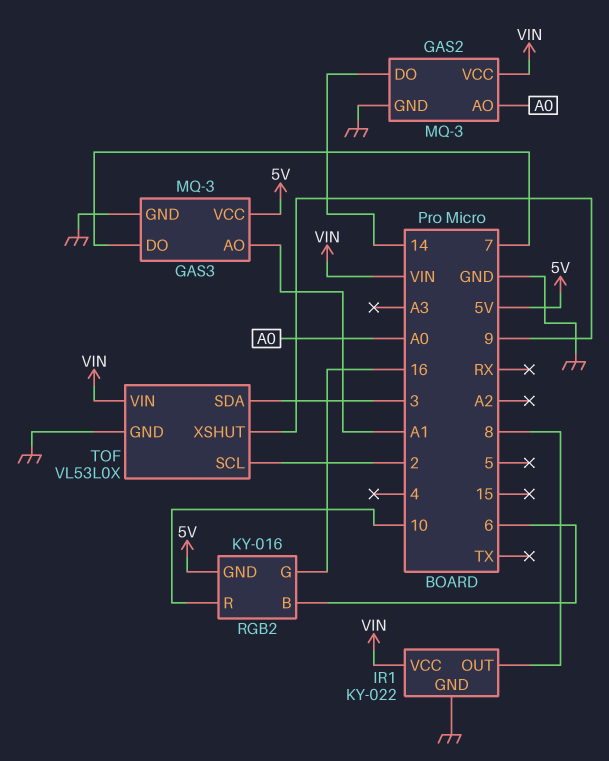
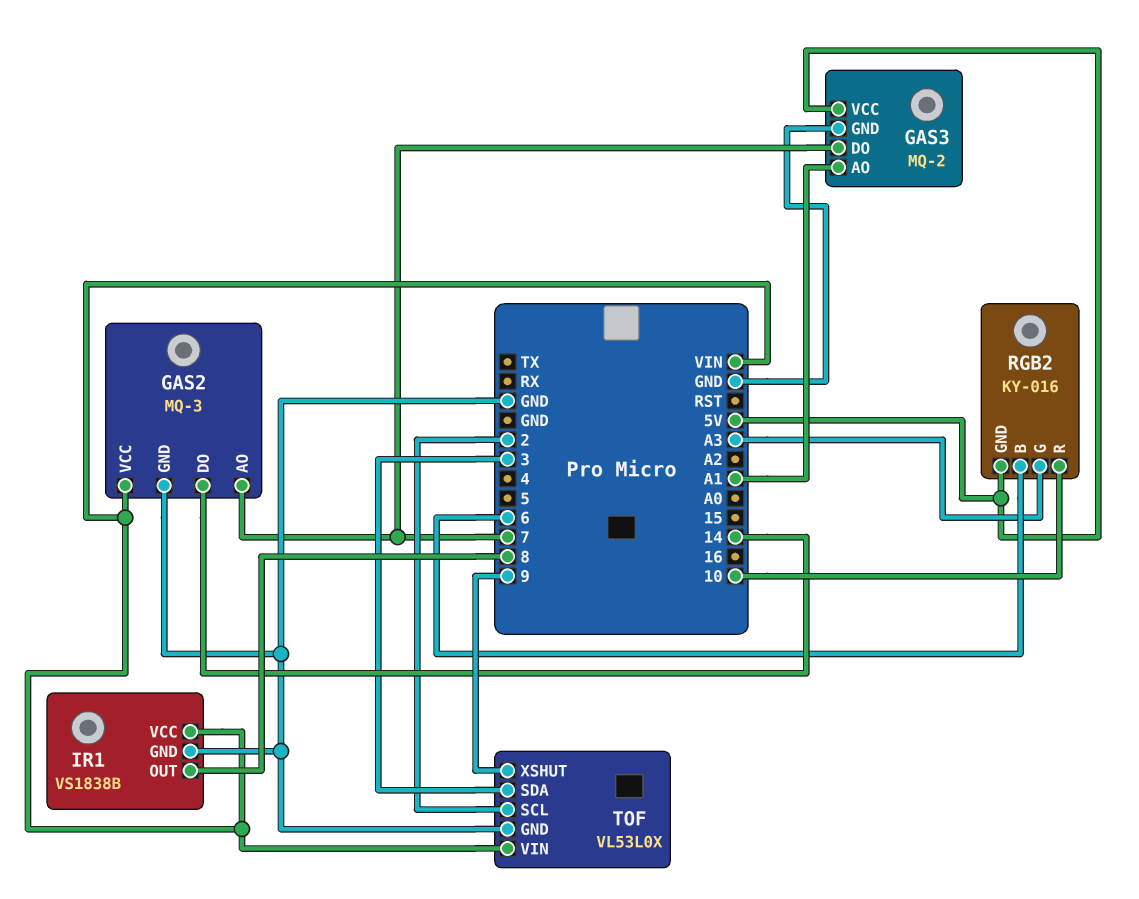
GAS2 pin AO: A0 -> 7
GAS3: MQ-3 -> MQ-2
IR1: KY-022 -> VS1838B
RGB2 pin G: 16 -> A3

